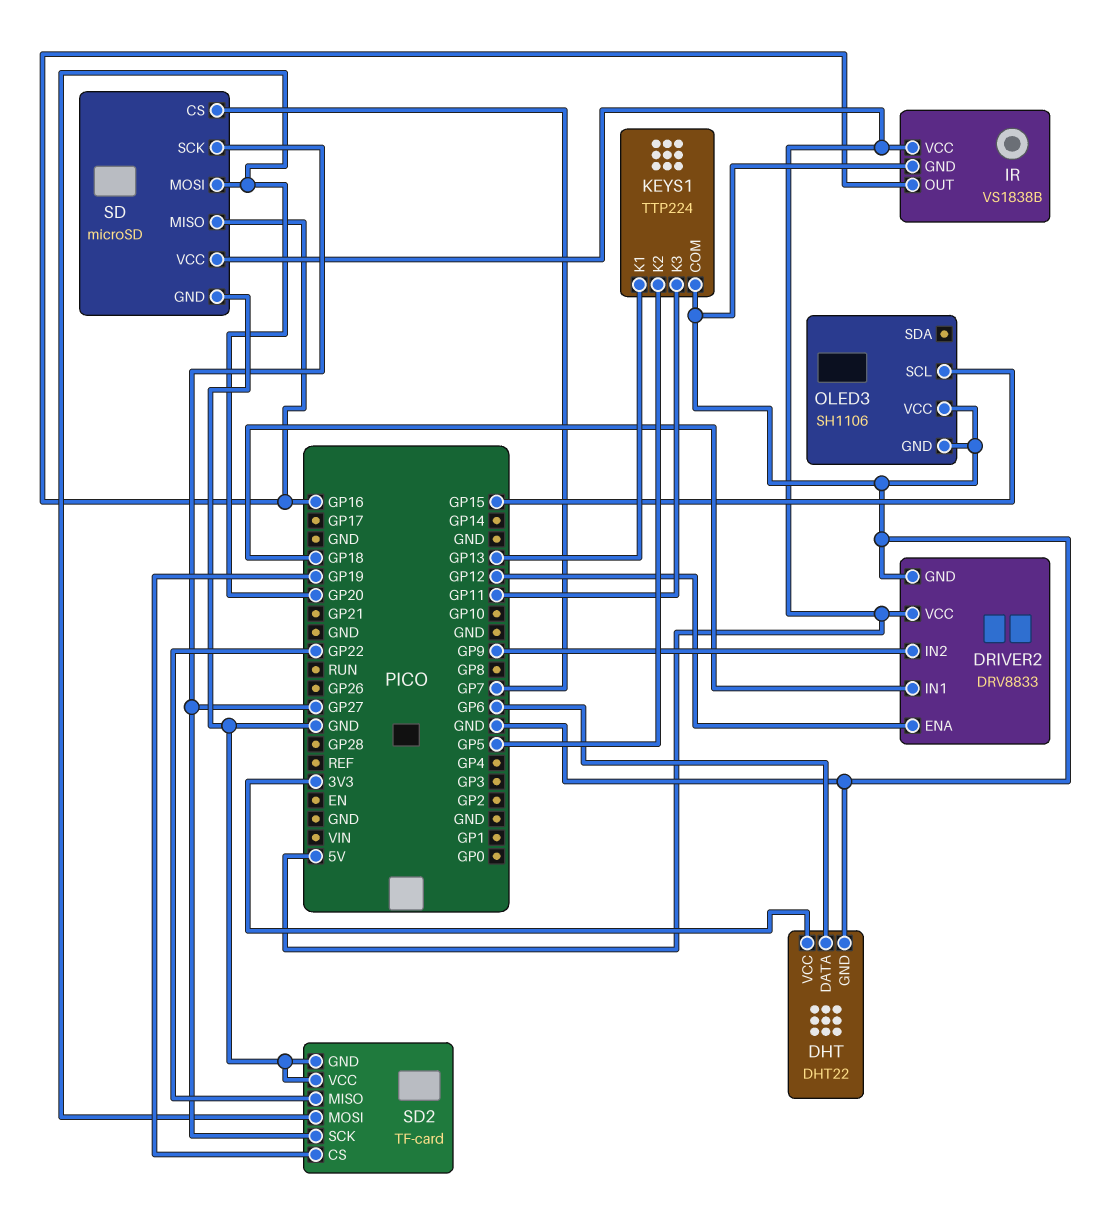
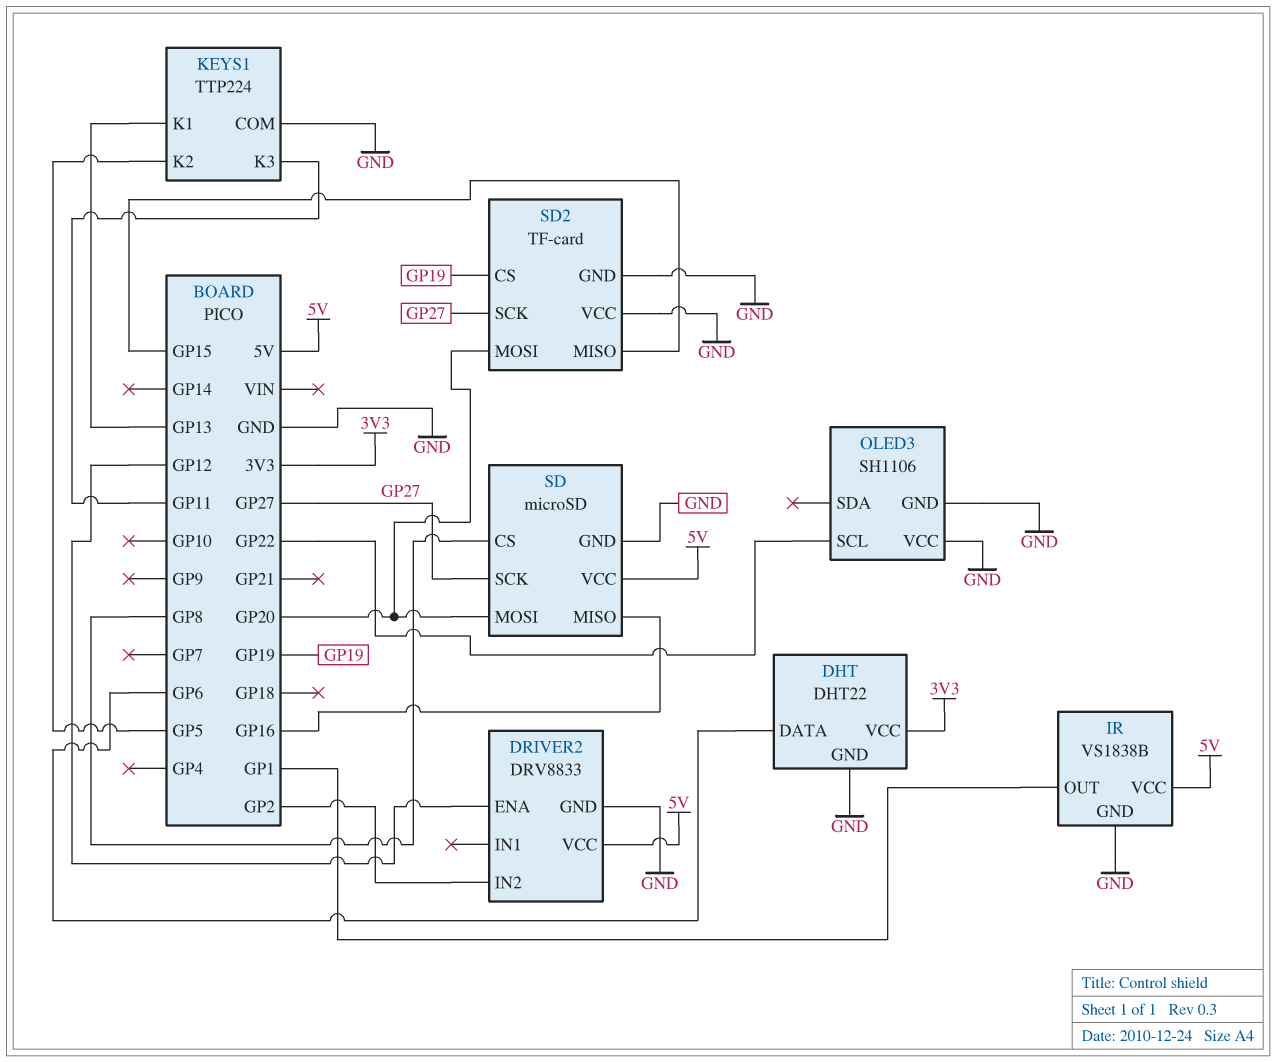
DRIVER2 pin IN1: GP18 -> none
DRIVER2 pin IN2: GP9 -> GP2
IR pin OUT: GP16 -> GP1
OLED3 pin SCL: GP15 -> GP22
SD pin CS: GP7 -> GP8
SD2 pin MISO: GP22 -> GP15

